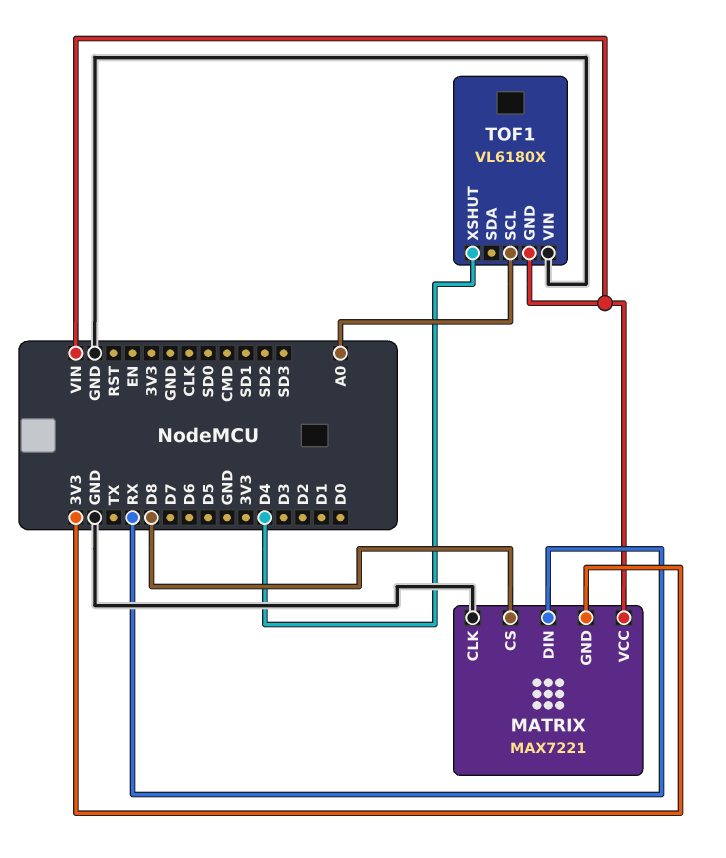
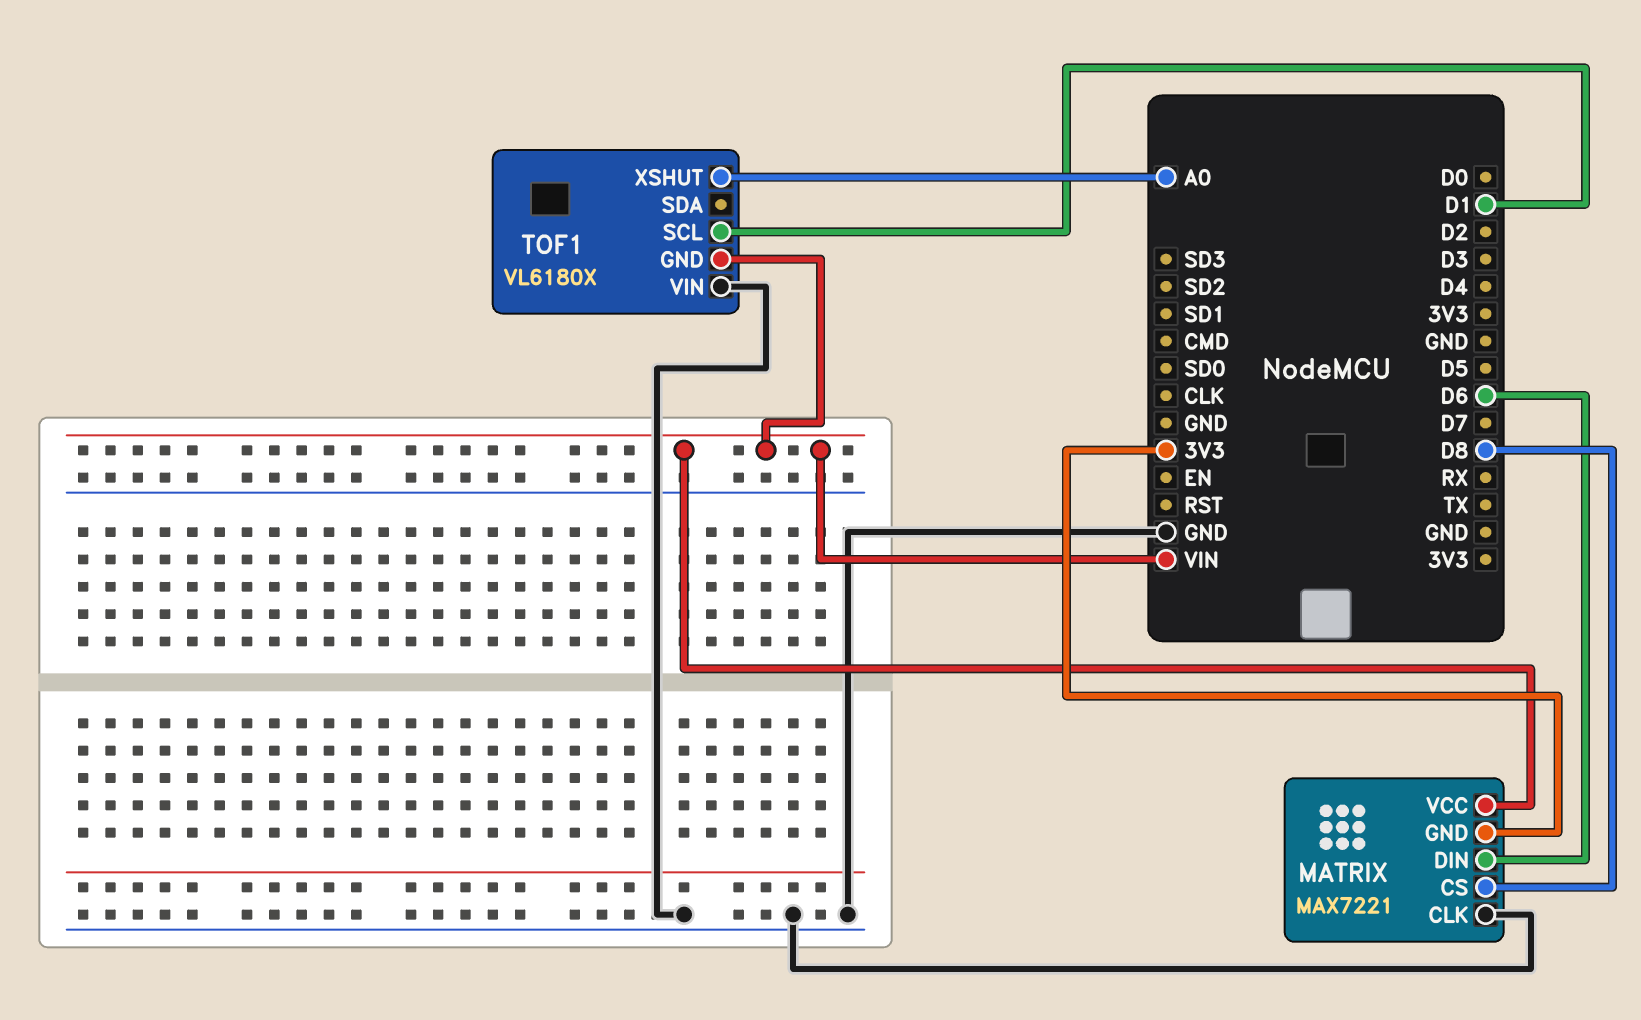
MATRIX pin DIN: RX -> D6
TOF1 pin SCL: A0 -> D1
TOF1 pin XSHUT: D4 -> A0

